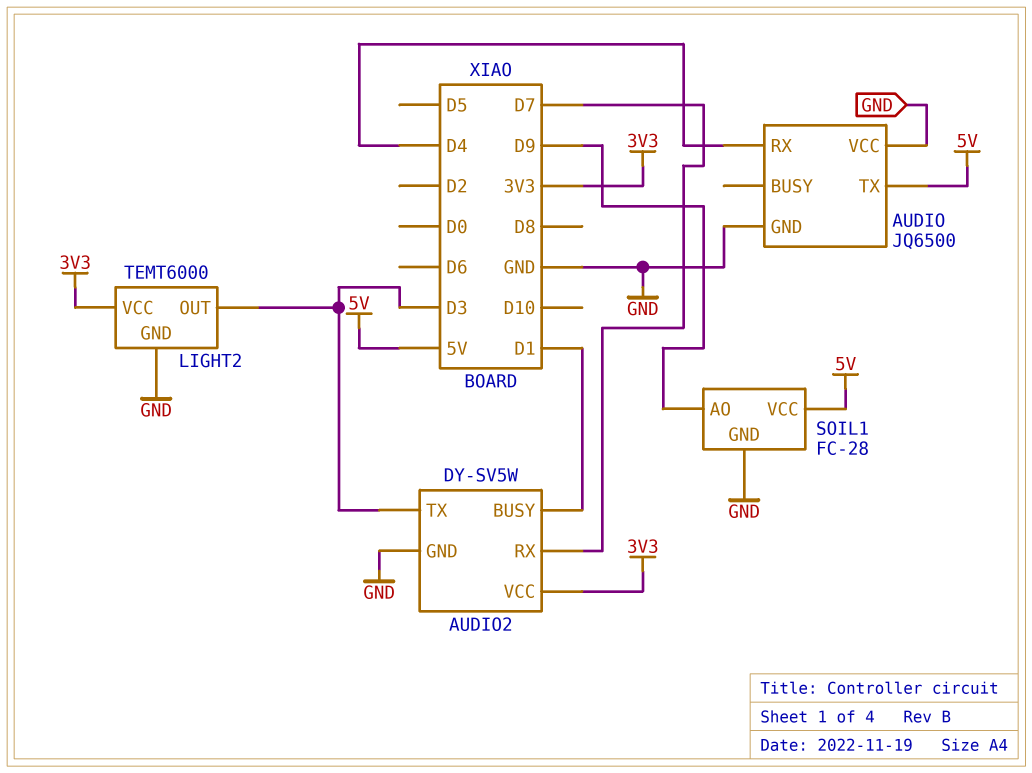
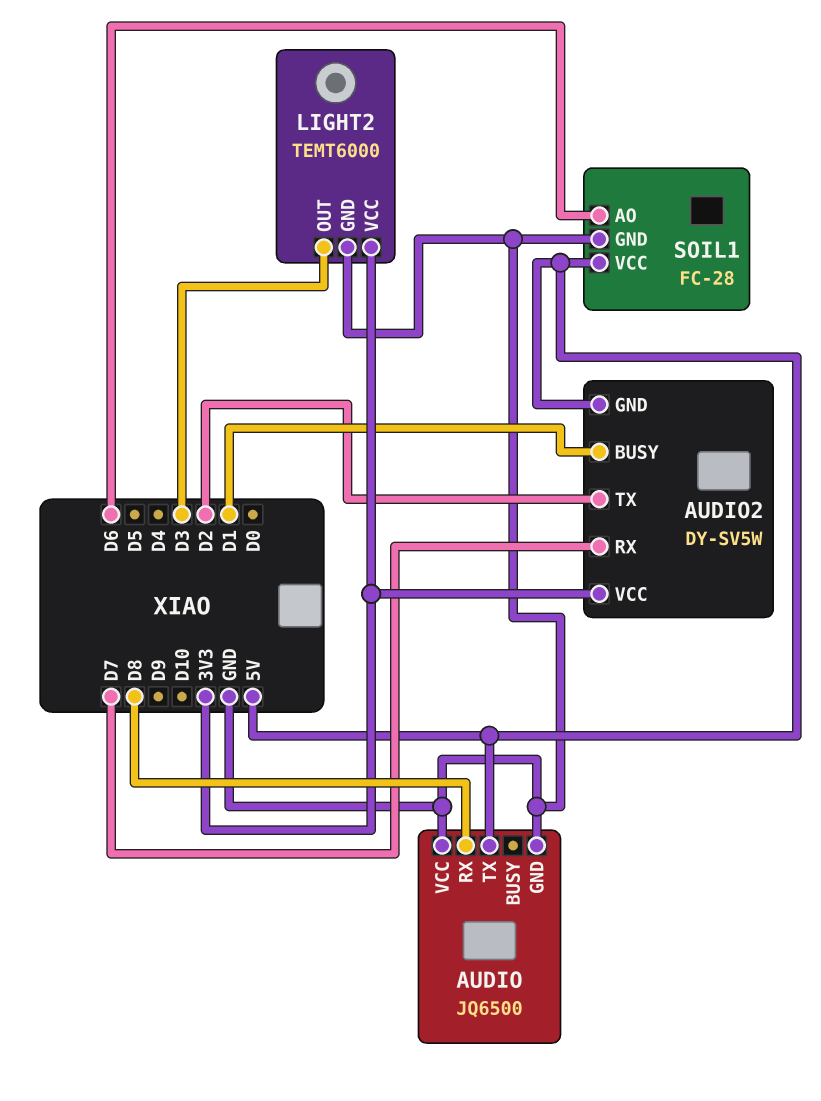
AUDIO pin RX: D4 -> D8
AUDIO2 pin GND: GND -> 5V
AUDIO2 pin TX: D3 -> D2
SOIL1 pin AO: D9 -> D6

